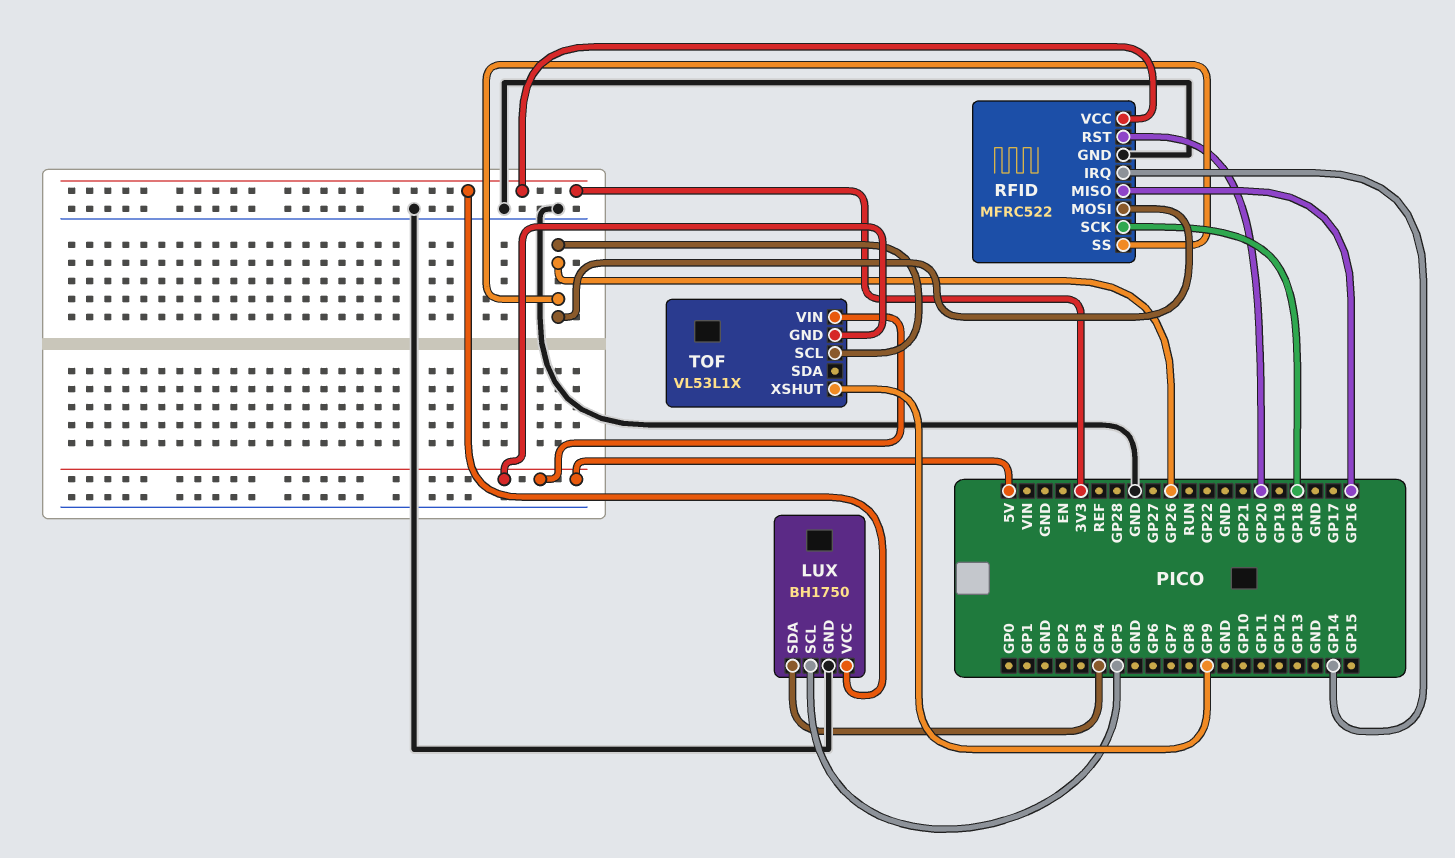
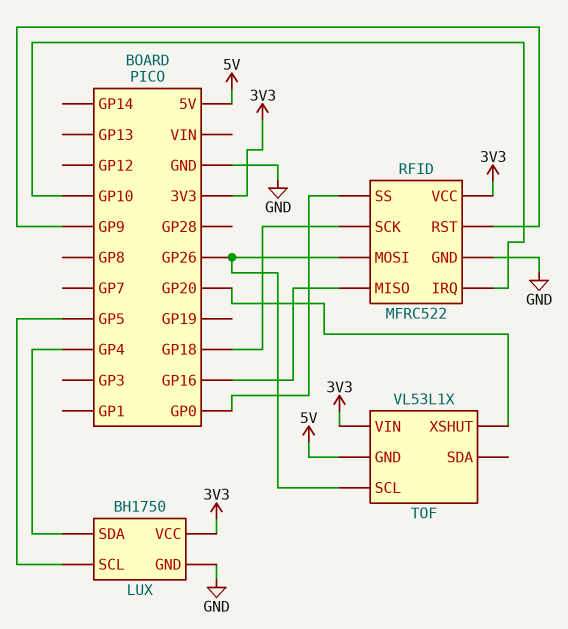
RFID pin IRQ: GP14 -> GP10
RFID pin RST: GP20 -> GP9
RFID pin SS: GP26 -> GP0
TOF pin VIN: 5V -> 3V3
TOF pin XSHUT: GP9 -> GP20

